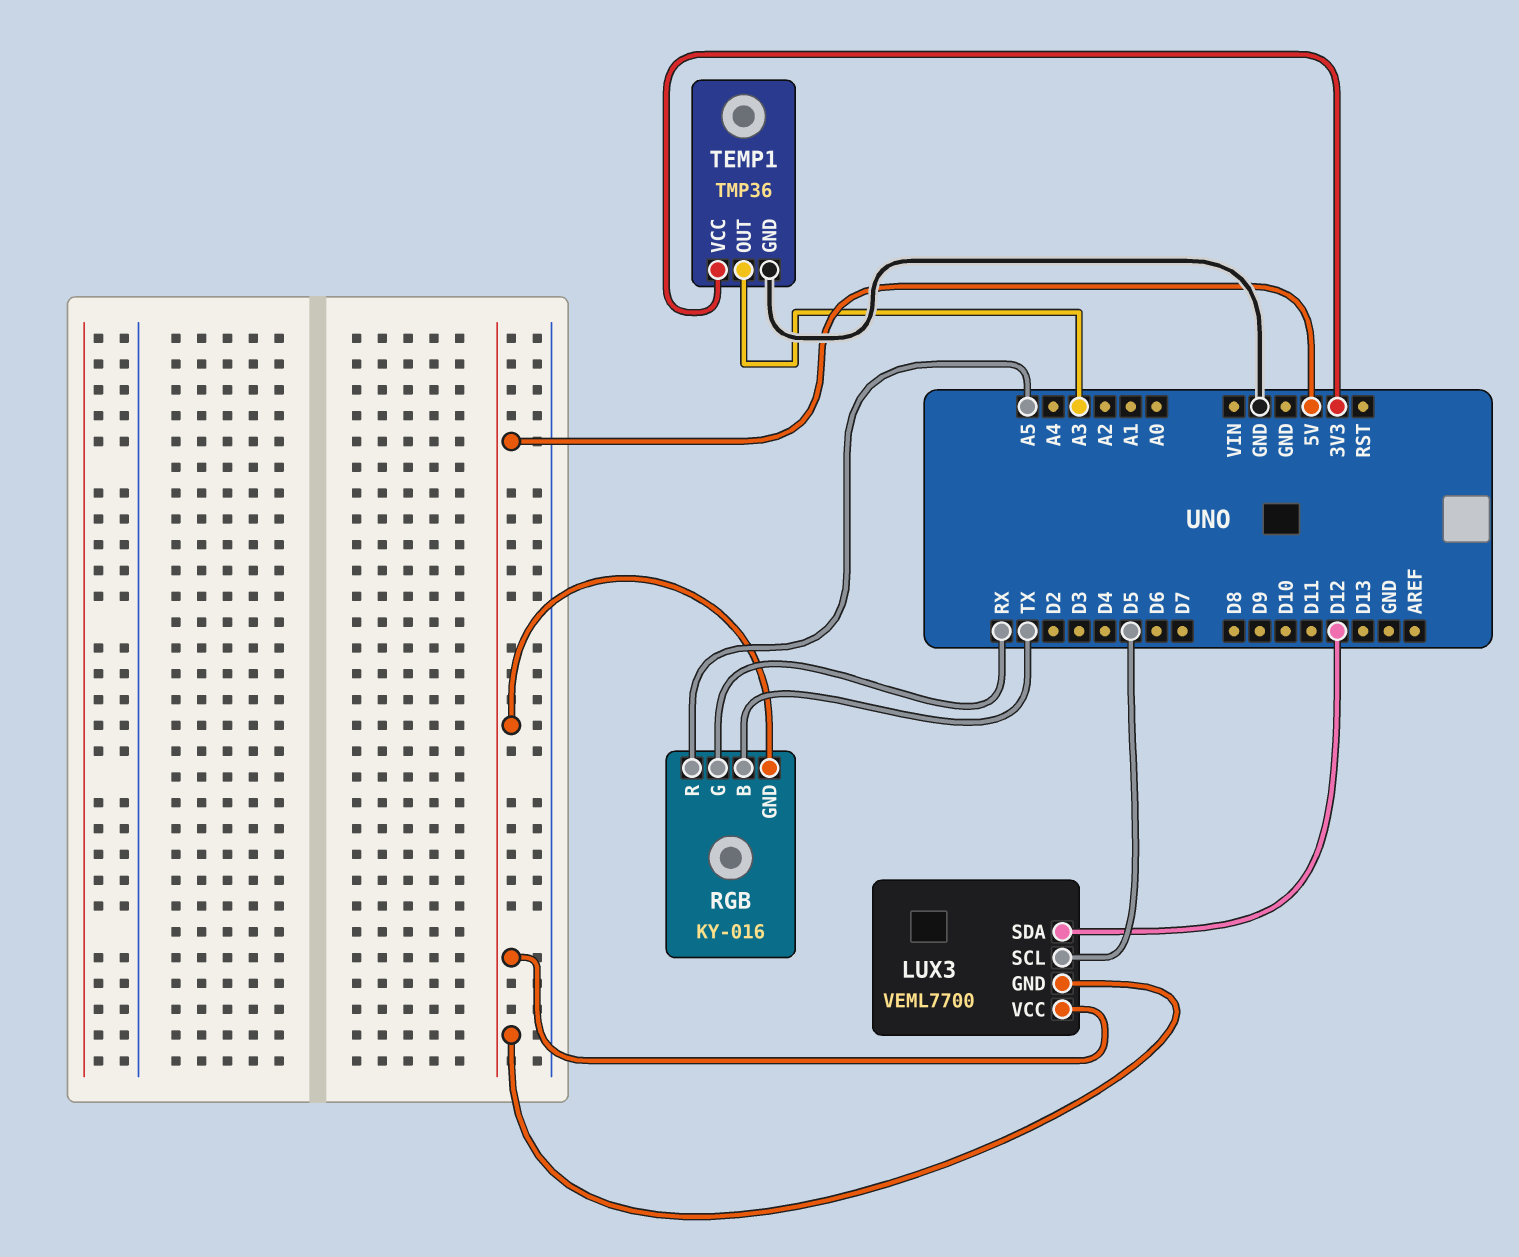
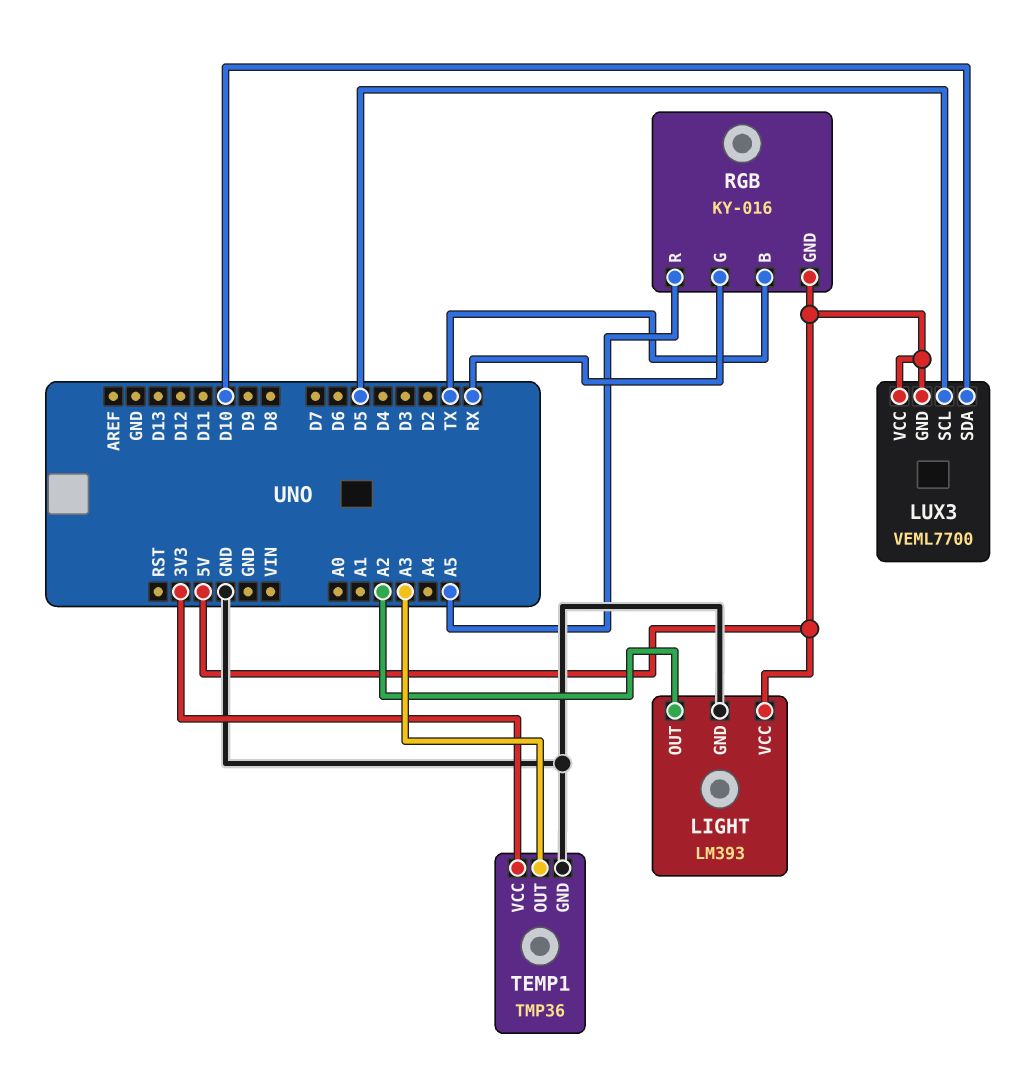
LIGHT: none -> LM393
LIGHT pin GND: none -> GND
LIGHT pin OUT: none -> A2
LIGHT pin VCC: none -> 5V
LUX3 pin SDA: D12 -> D10

